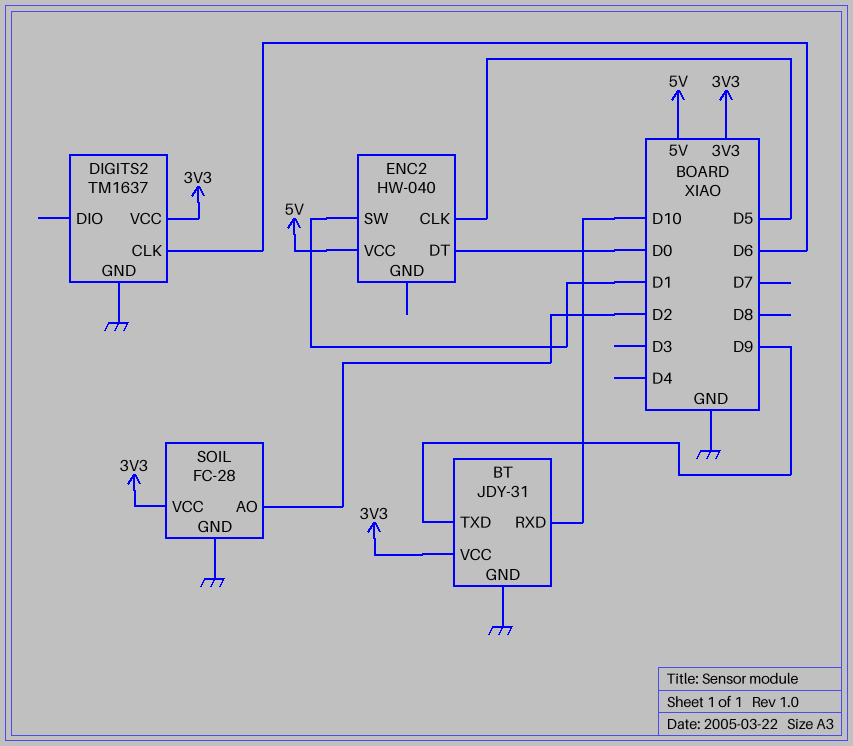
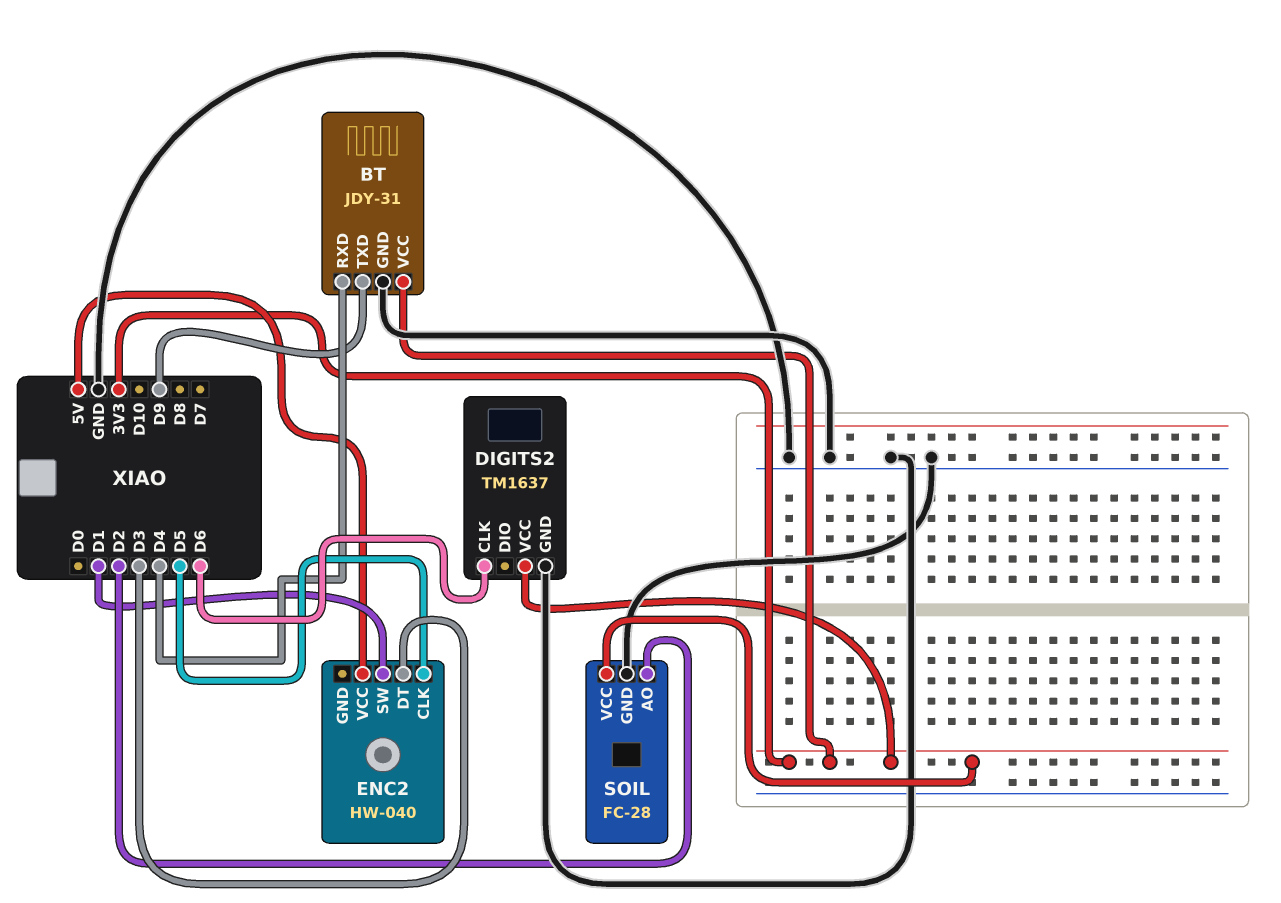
BT pin RXD: D10 -> D4
ENC2 pin DT: D0 -> D3

